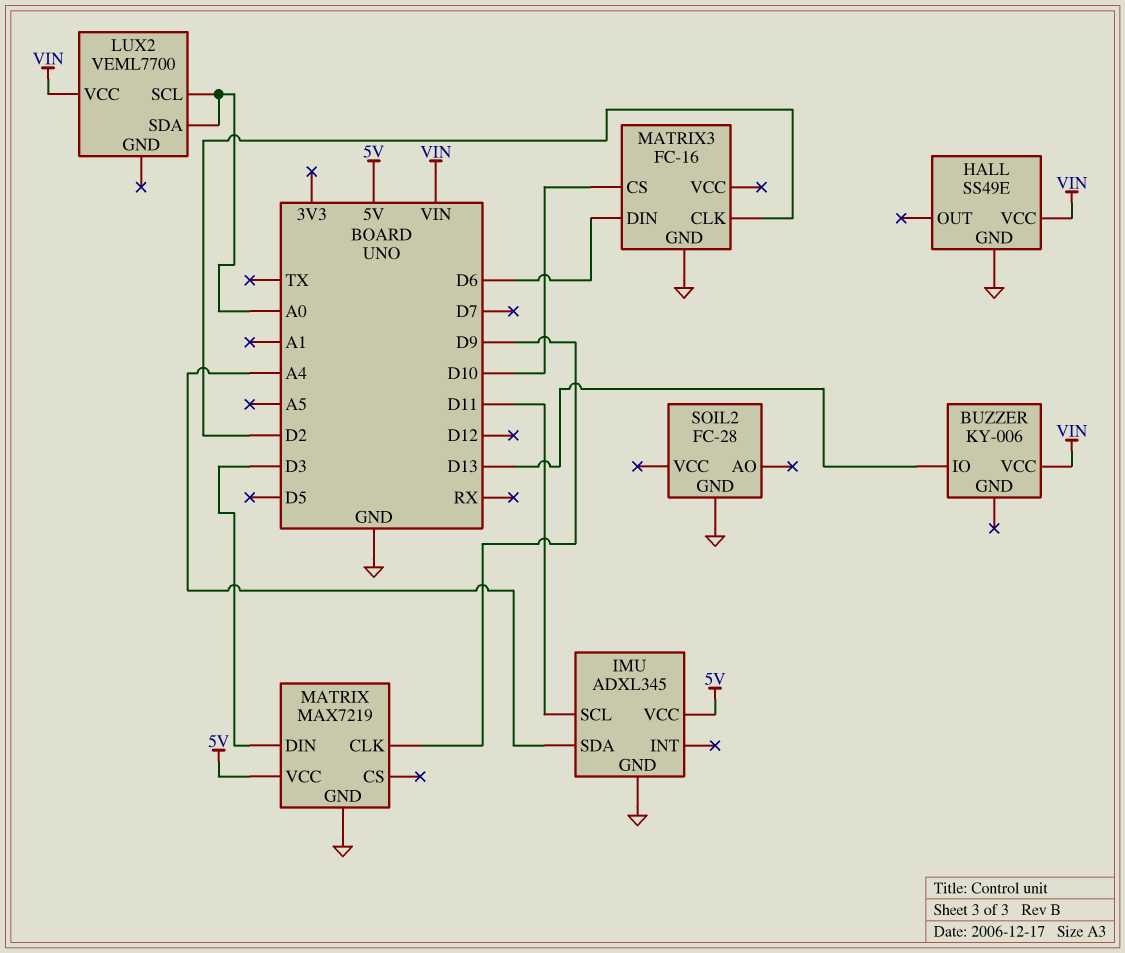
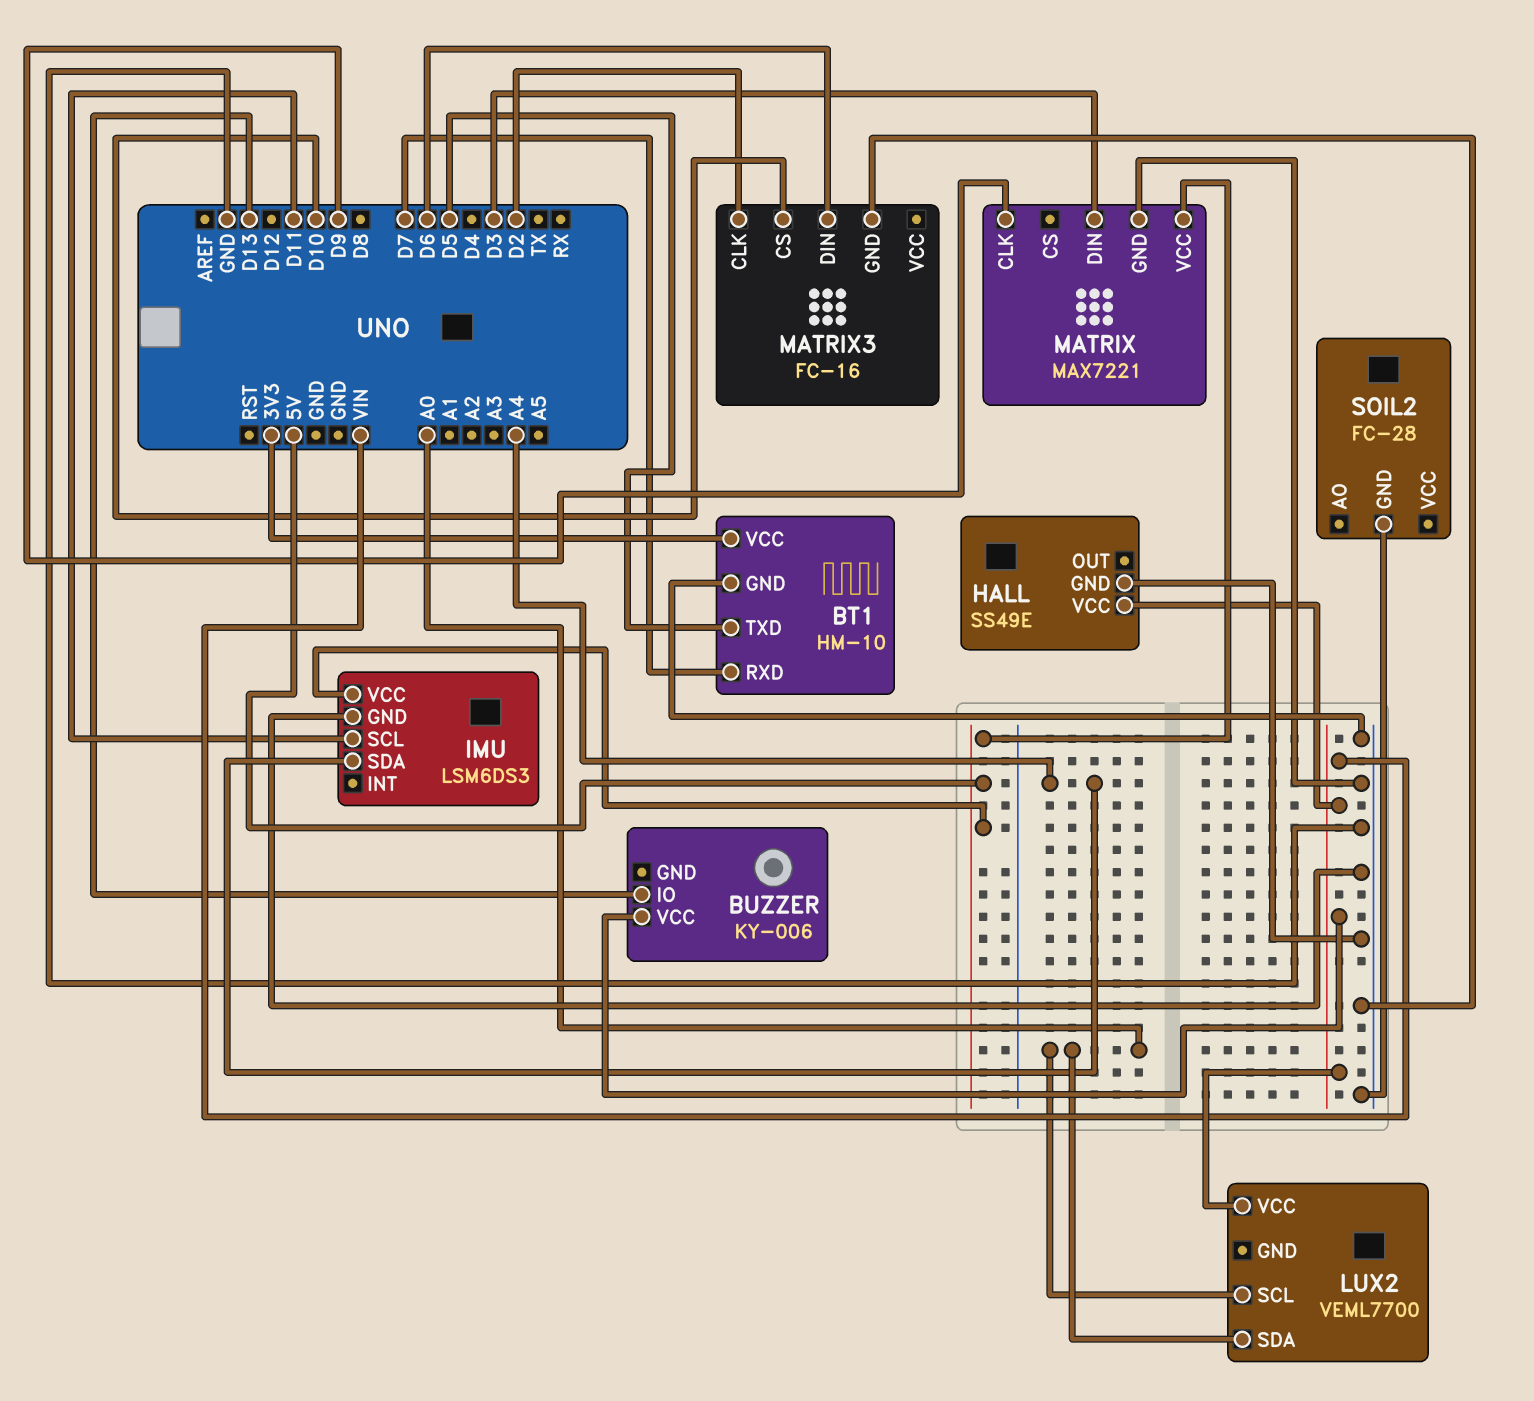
BT1: none -> HM-10
BT1 pin GND: none -> GND
BT1 pin RXD: none -> D7
BT1 pin TXD: none -> D5
BT1 pin VCC: none -> 3V3
IMU: ADXL345 -> LSM6DS3
MATRIX: MAX7219 -> MAX7221

